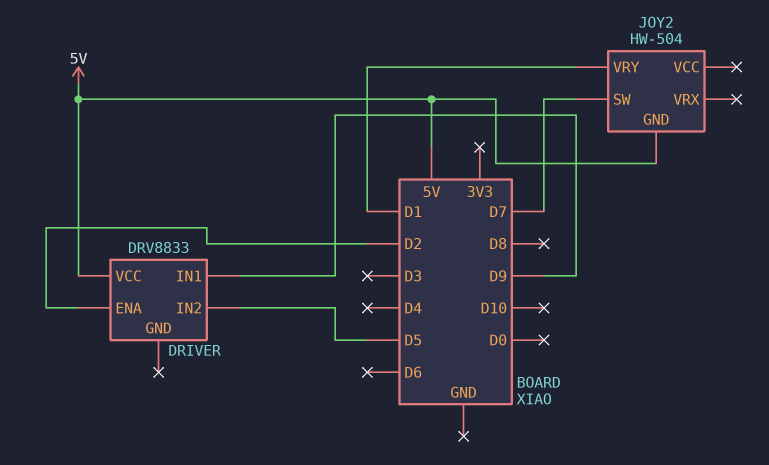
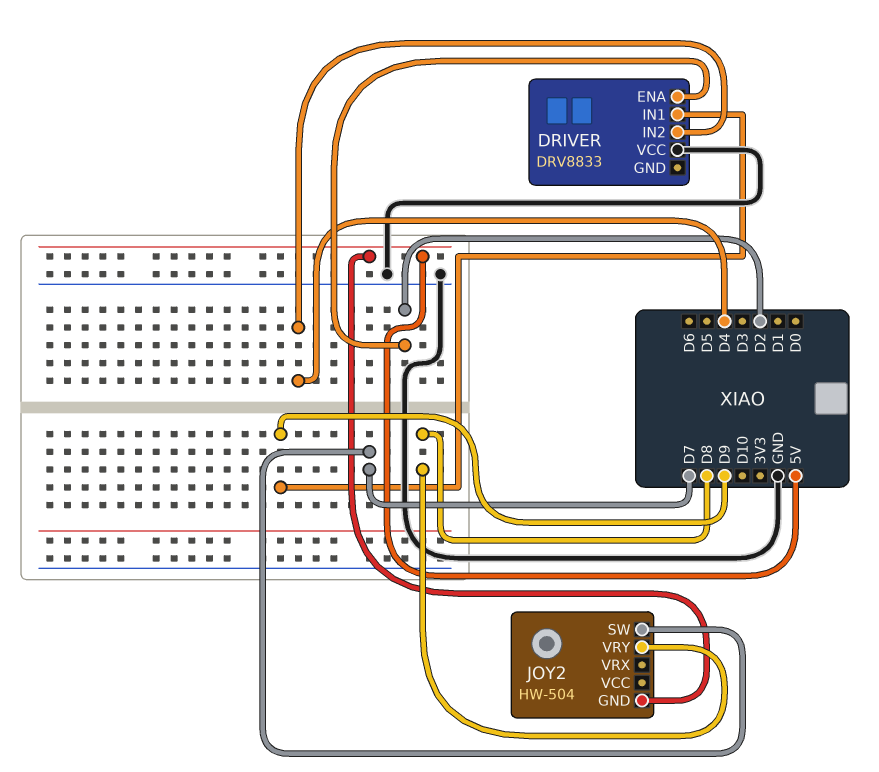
DRIVER pin IN2: D5 -> D4
DRIVER pin VCC: 5V -> GND
JOY2 pin VRY: D1 -> D8

